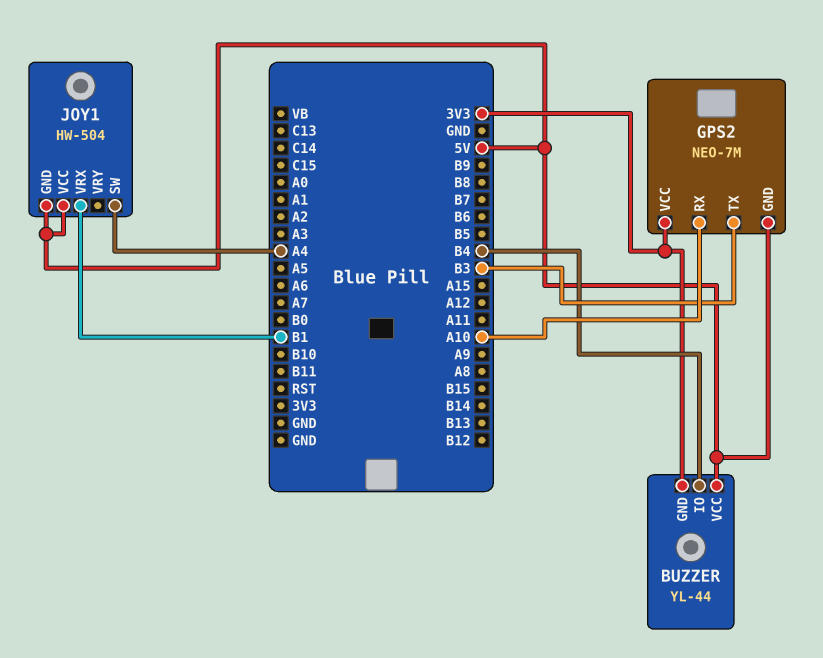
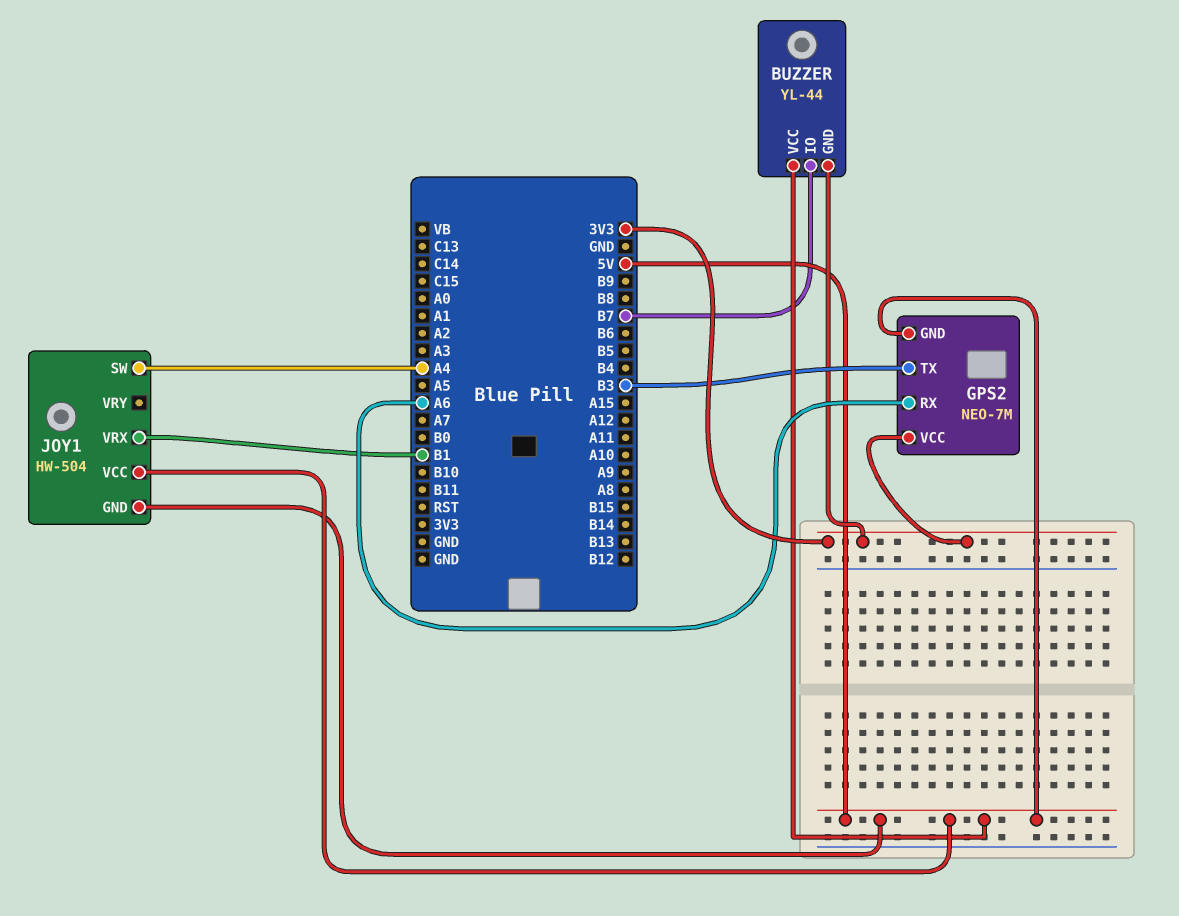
BUZZER pin IO: B4 -> B7
GPS2 pin RX: A10 -> A6

